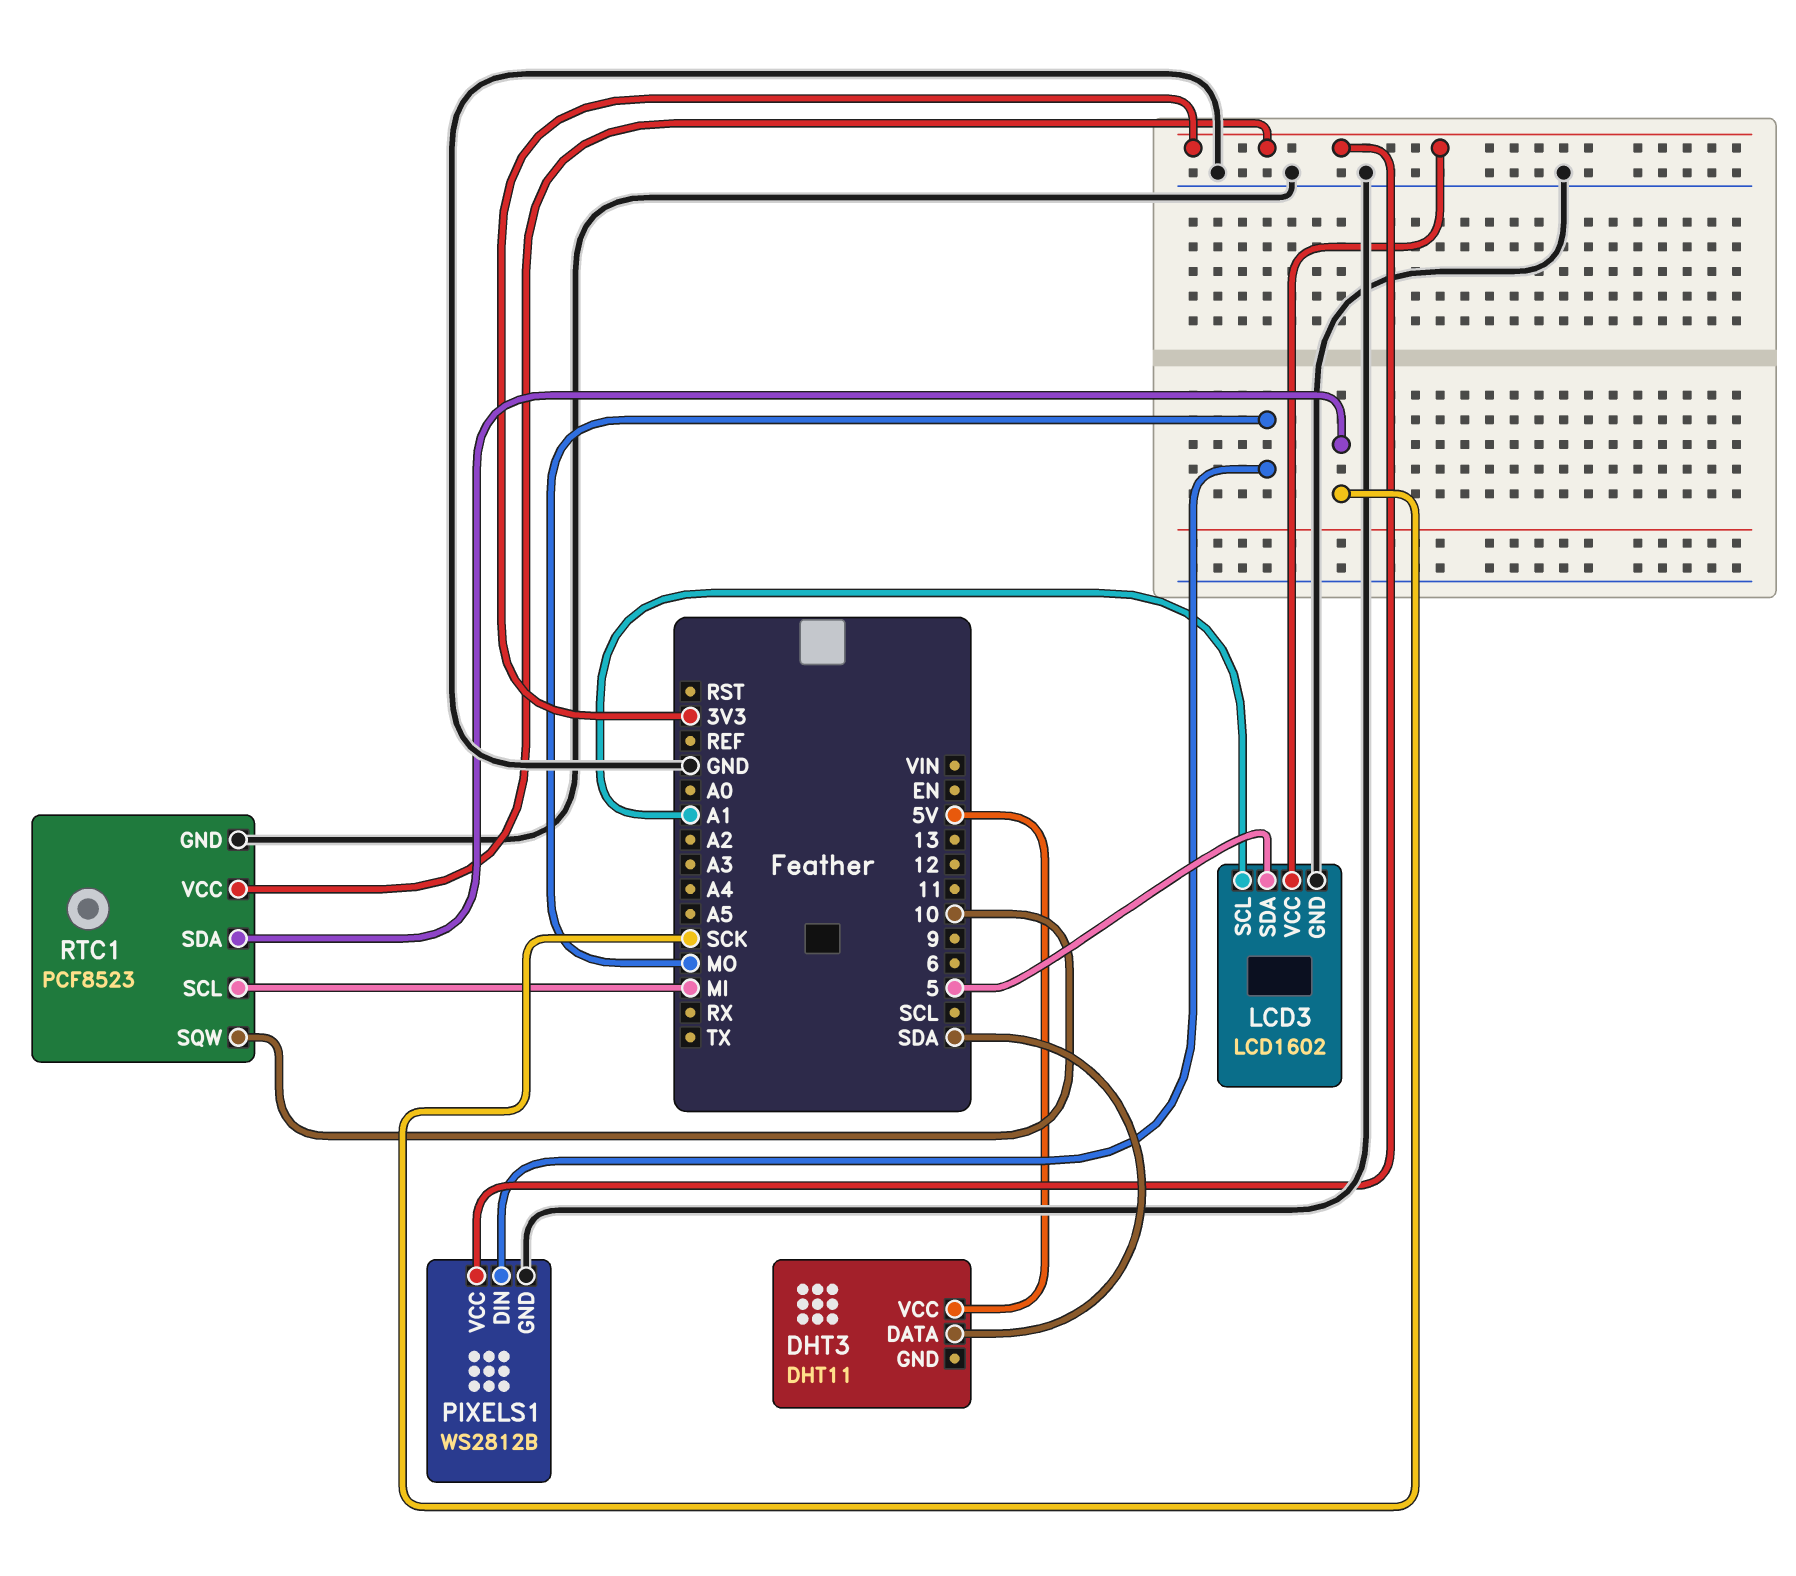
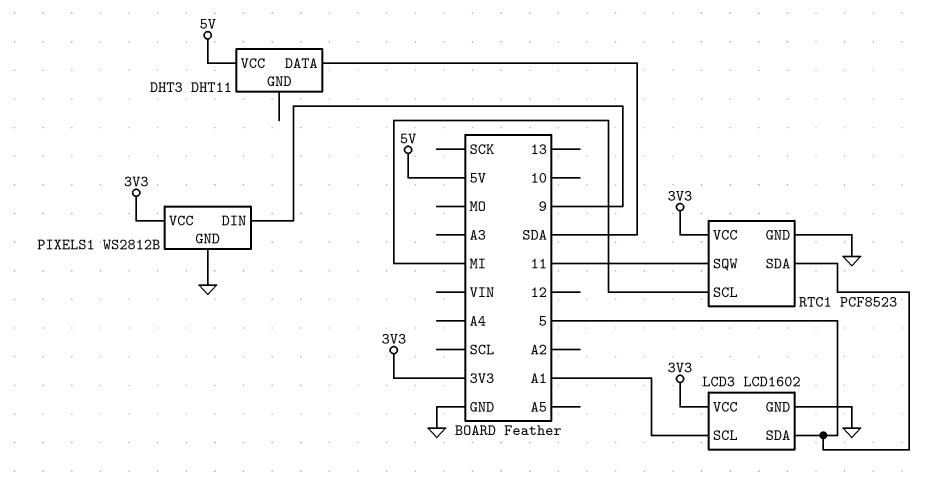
PIXELS1 pin DIN: MO -> 9
RTC1 pin SDA: SCK -> 5
RTC1 pin SQW: 10 -> 11

